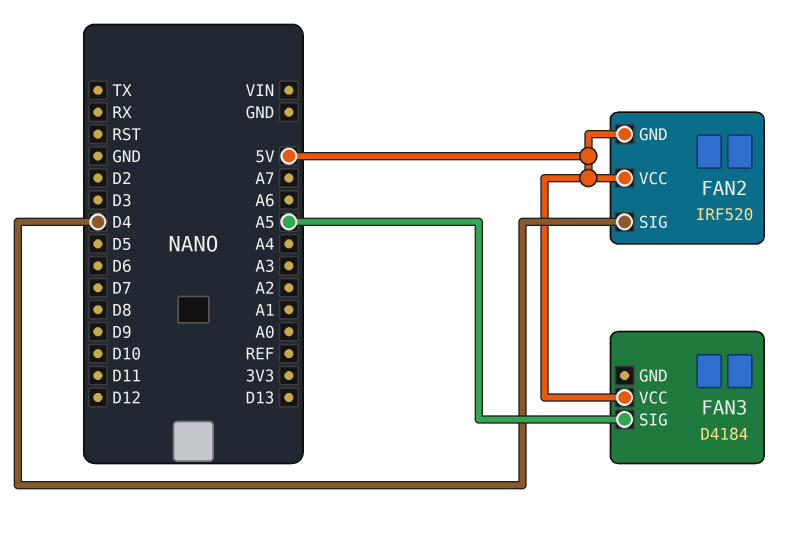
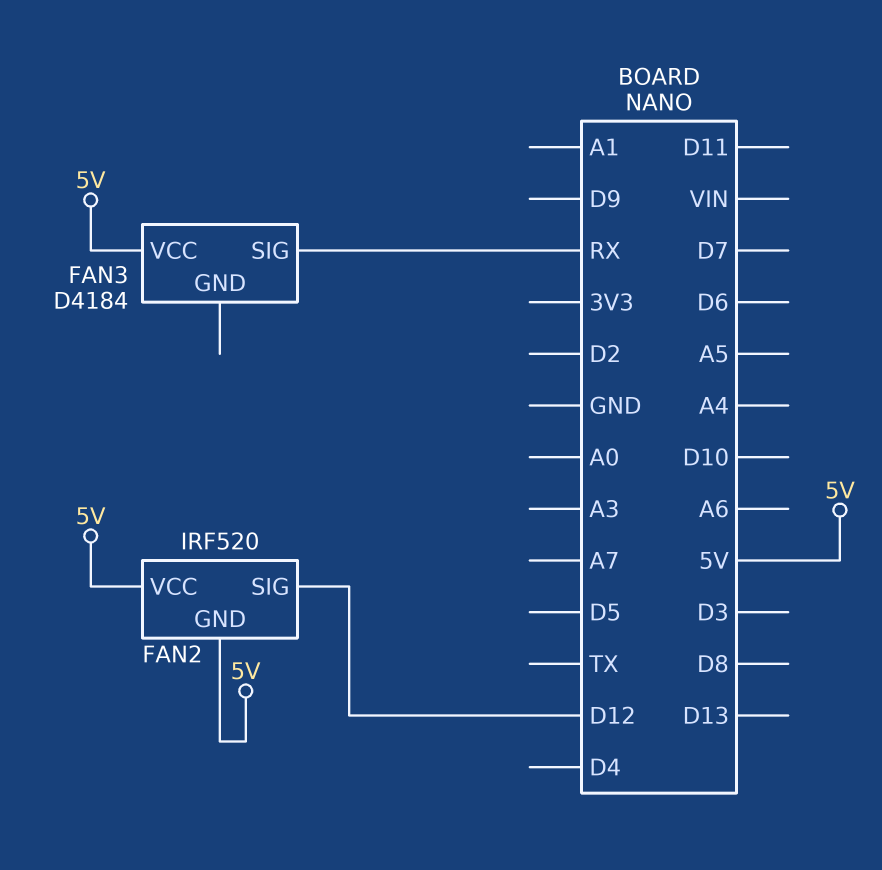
FAN2 pin SIG: D4 -> D12
FAN3 pin SIG: A5 -> RX

